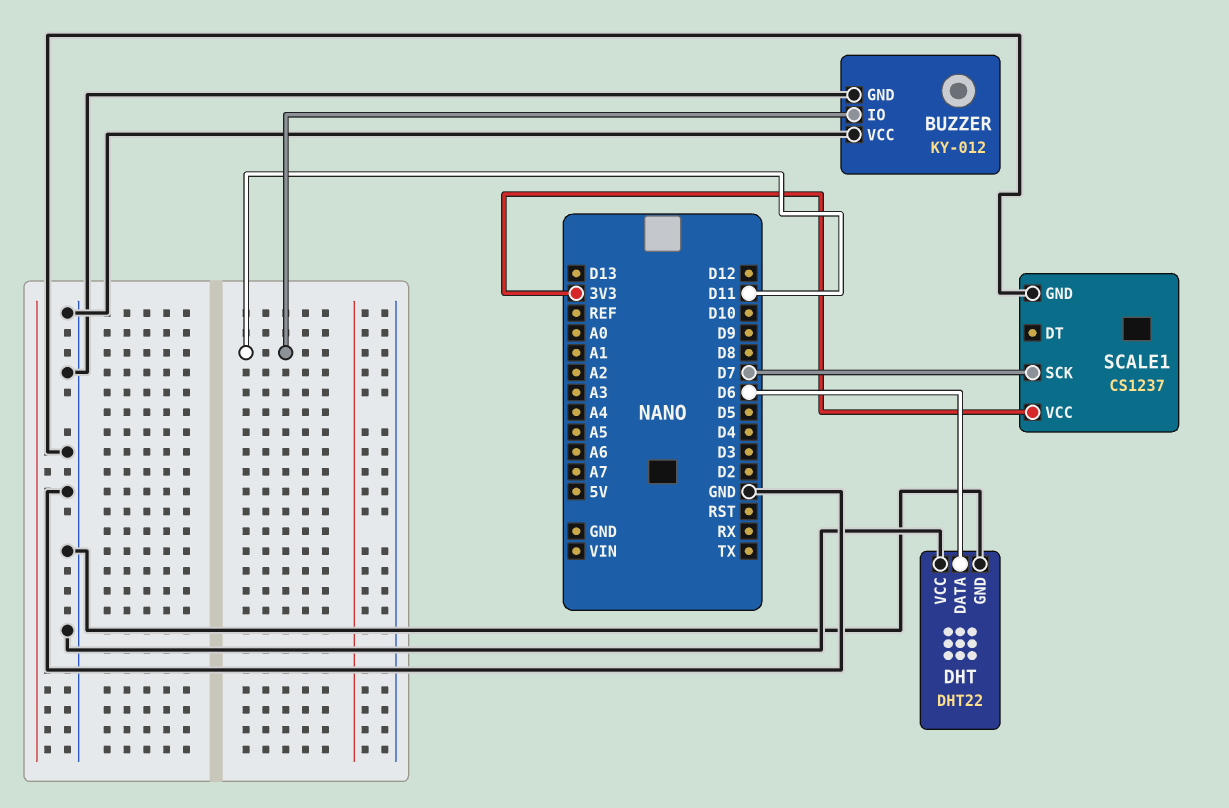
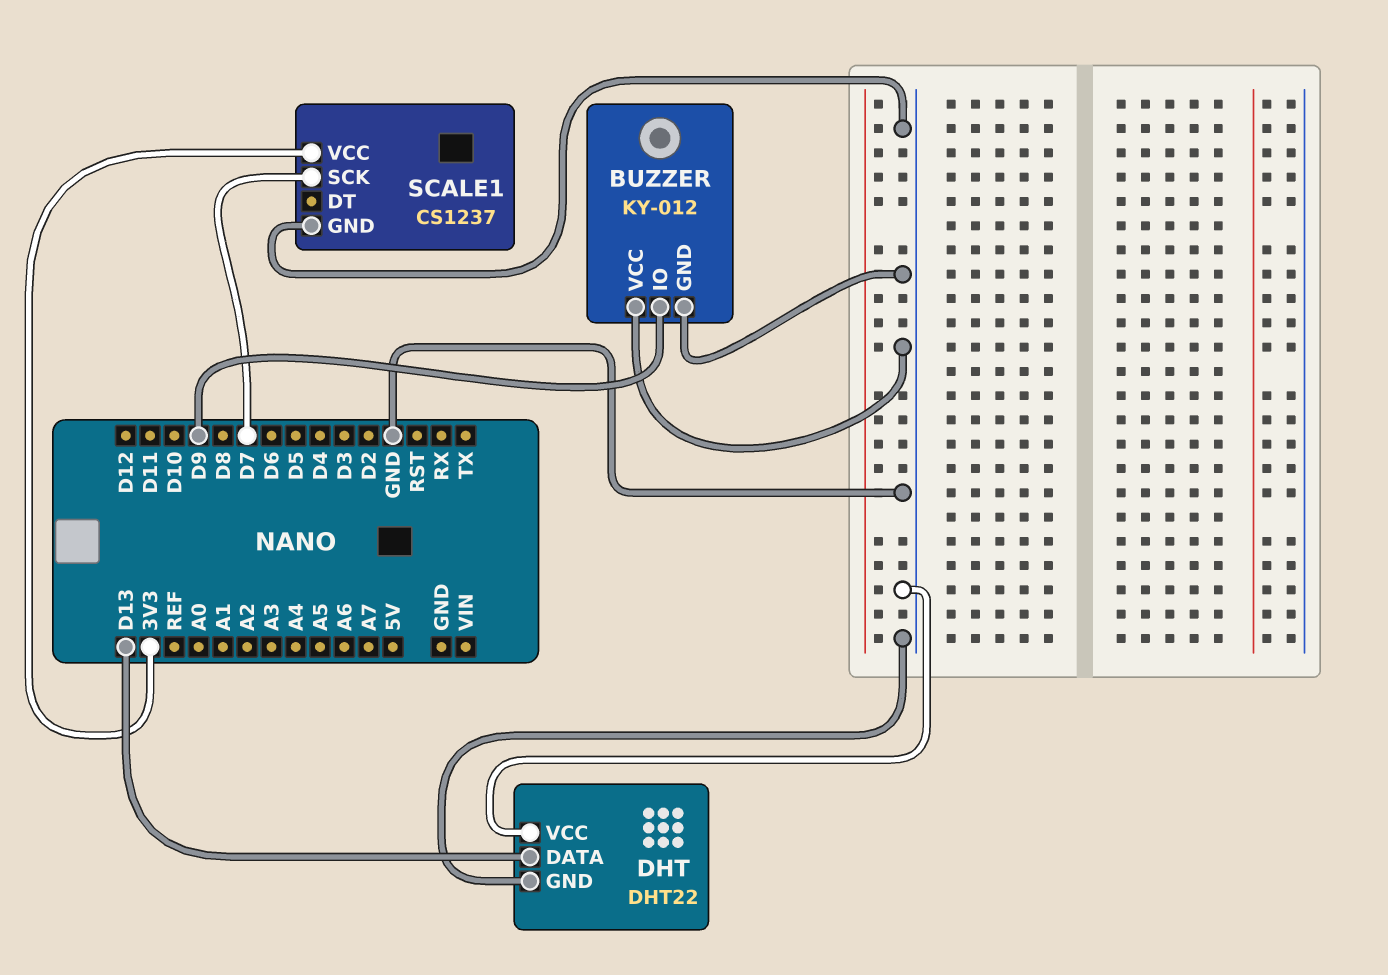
BUZZER pin IO: D11 -> D9
DHT pin DATA: D6 -> D13

